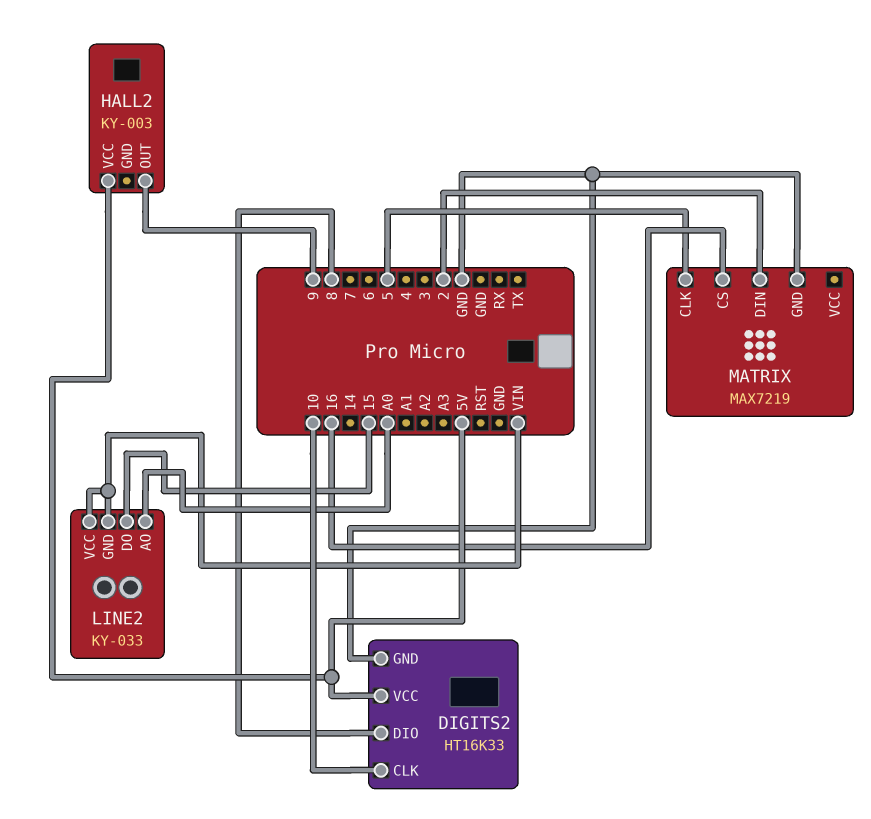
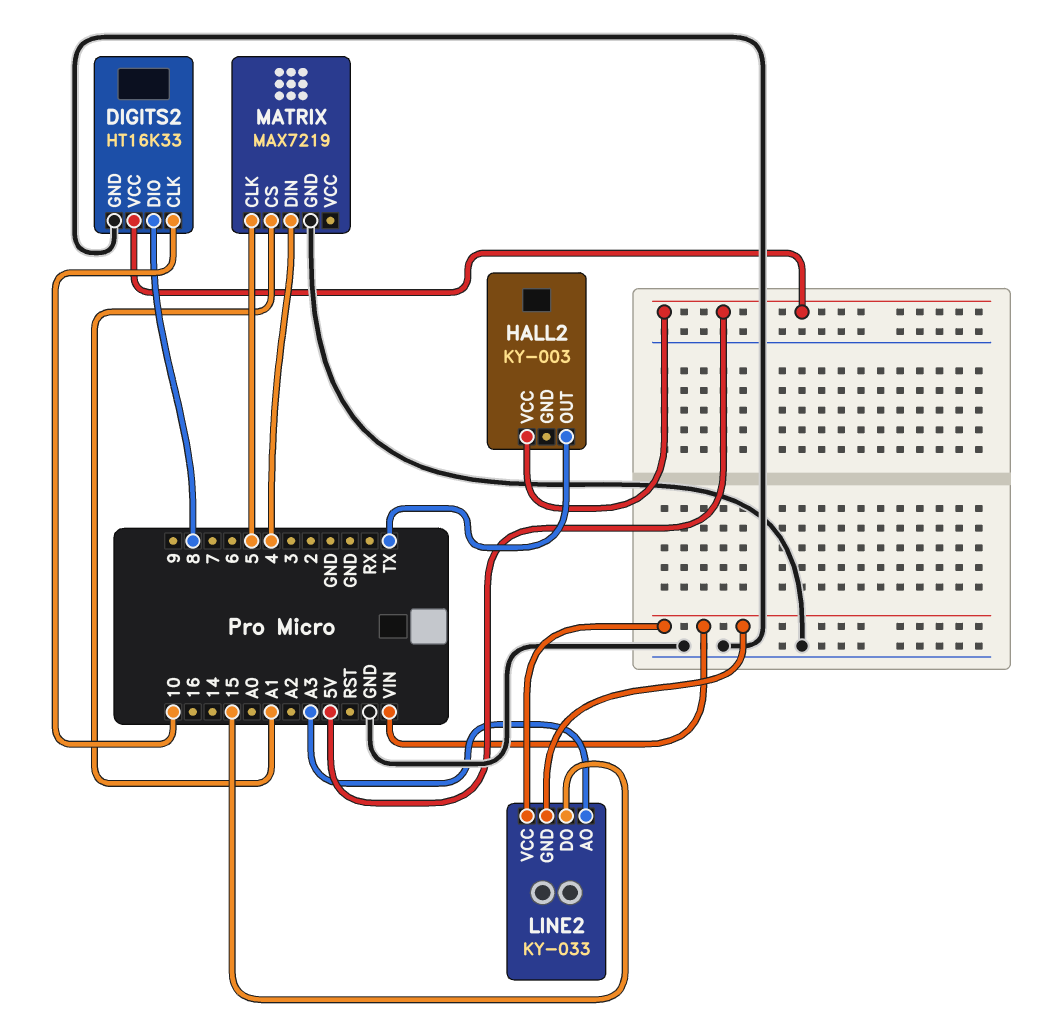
HALL2 pin OUT: 9 -> TX
LINE2 pin AO: A0 -> A3
MATRIX pin CS: 16 -> A1
MATRIX pin DIN: 2 -> 4

